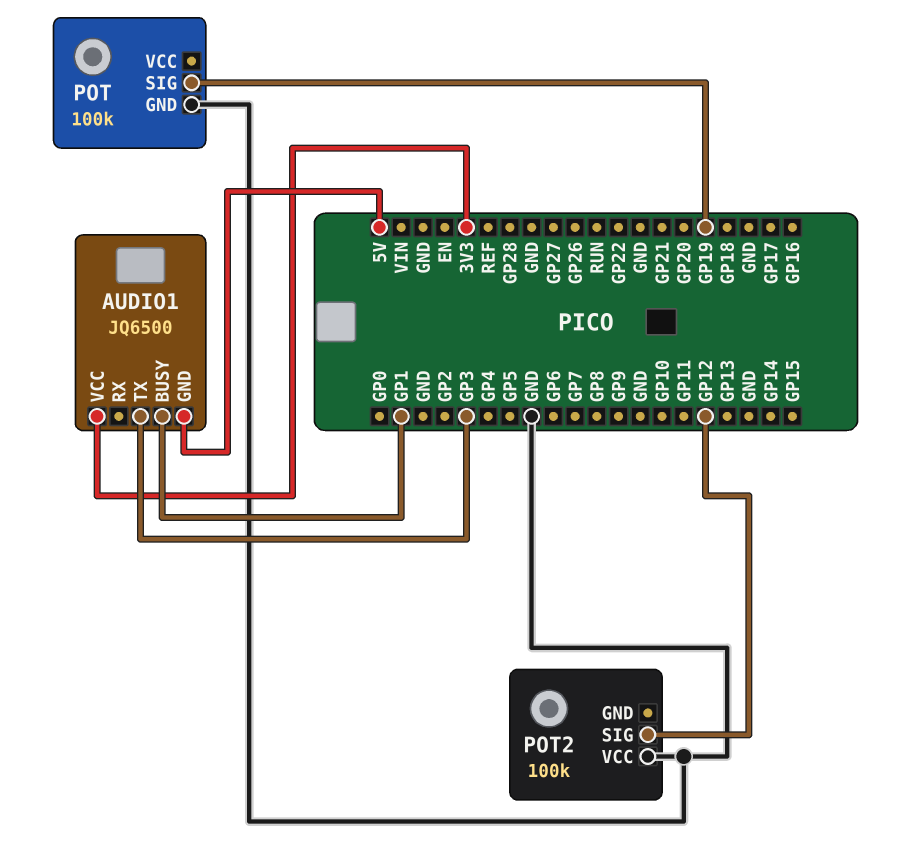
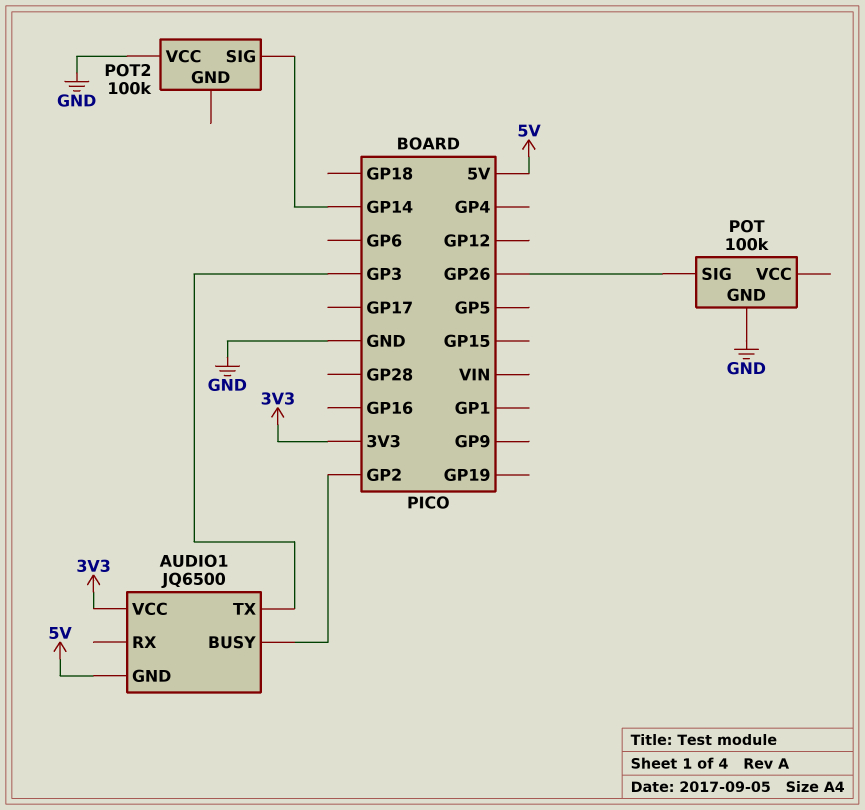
AUDIO1 pin BUSY: GP1 -> GP2
POT pin SIG: GP19 -> GP26
POT2 pin SIG: GP12 -> GP14

